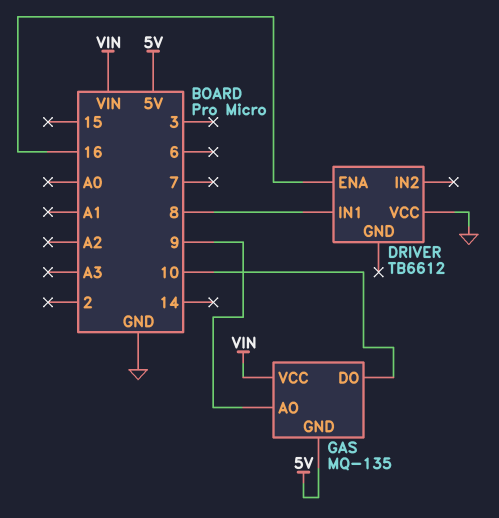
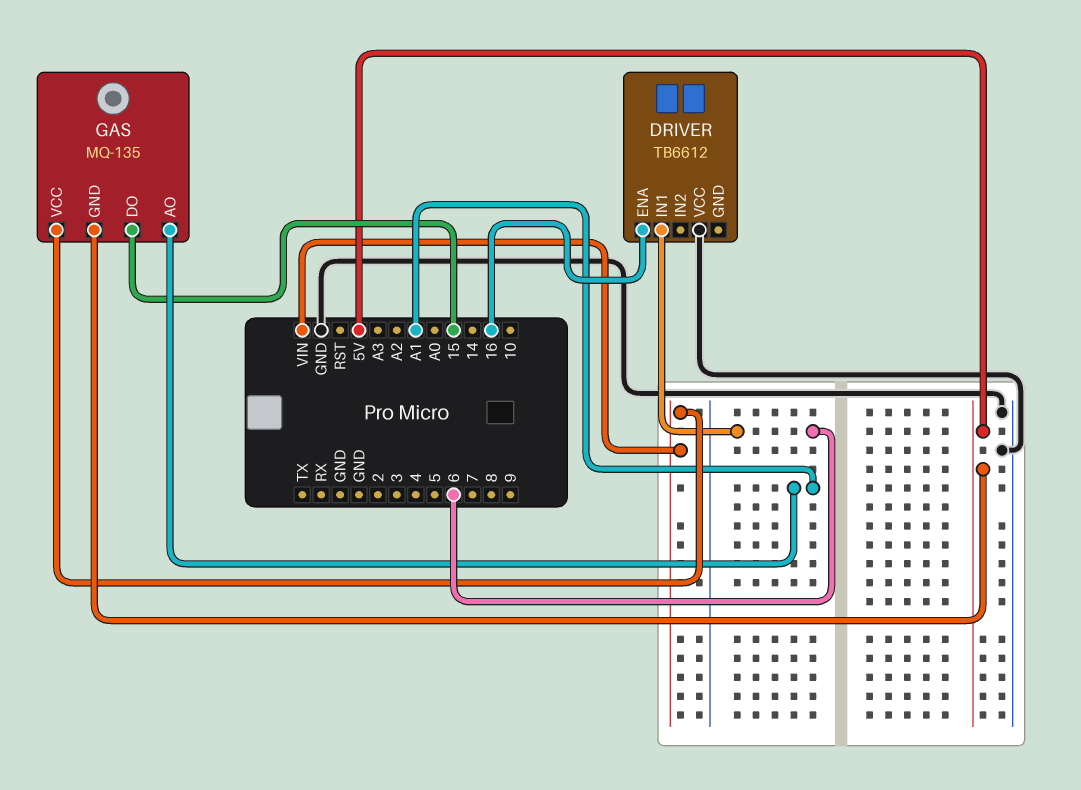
DRIVER pin IN1: 8 -> 6
GAS pin AO: 9 -> A1
GAS pin DO: 10 -> 15

